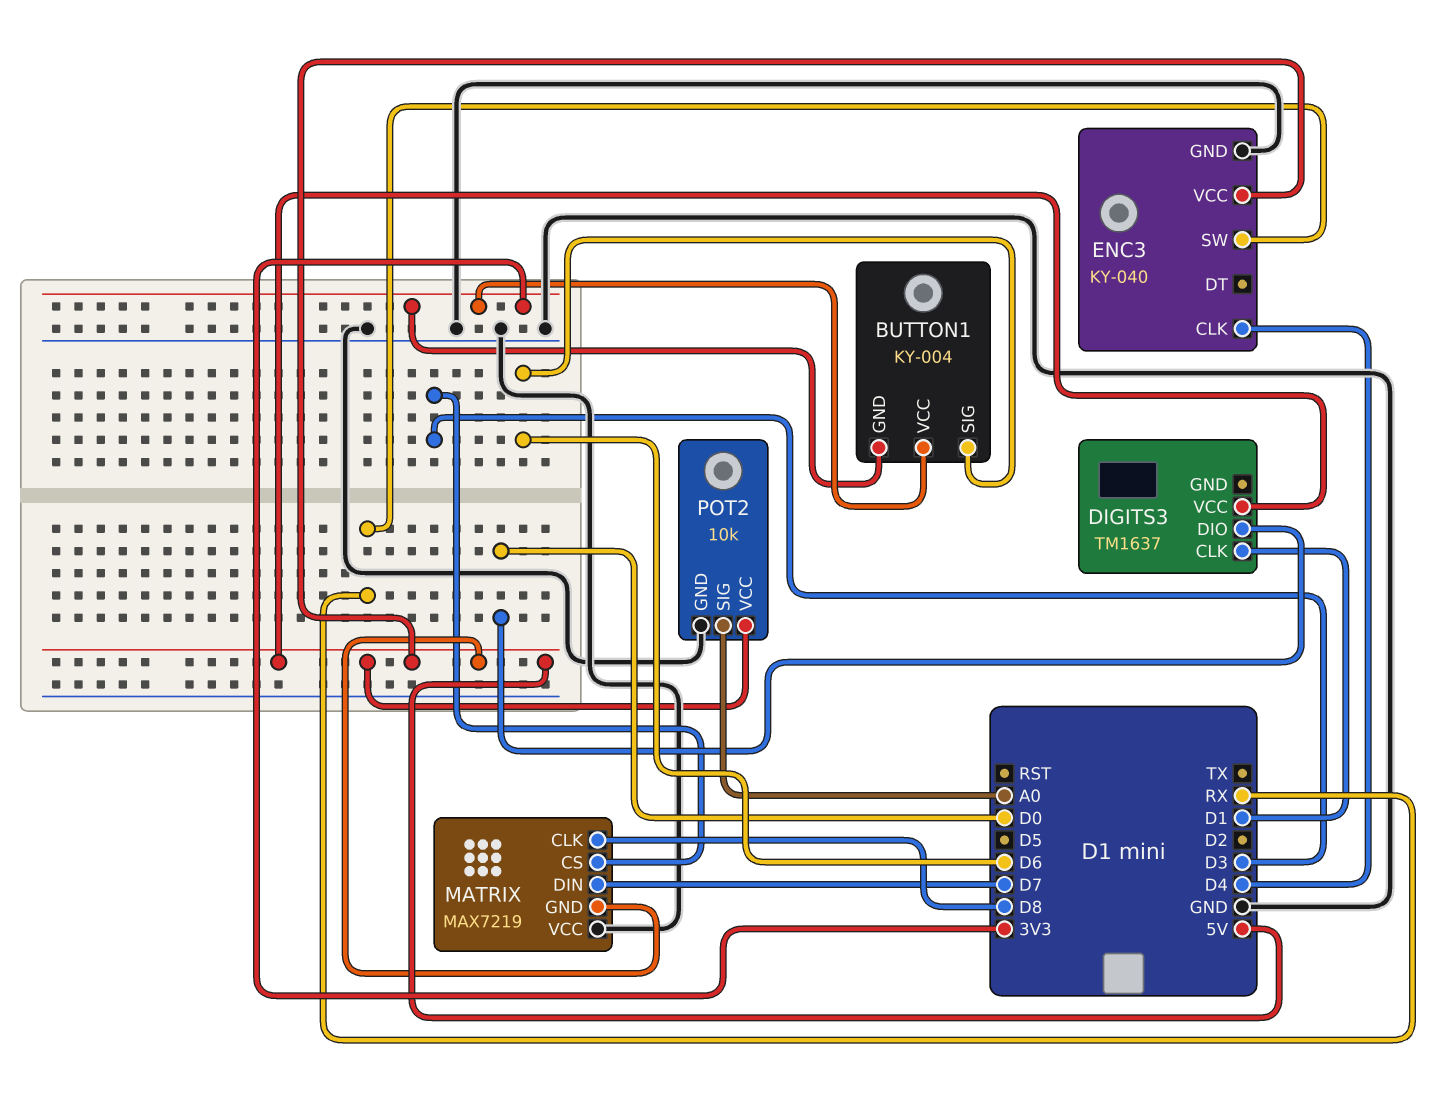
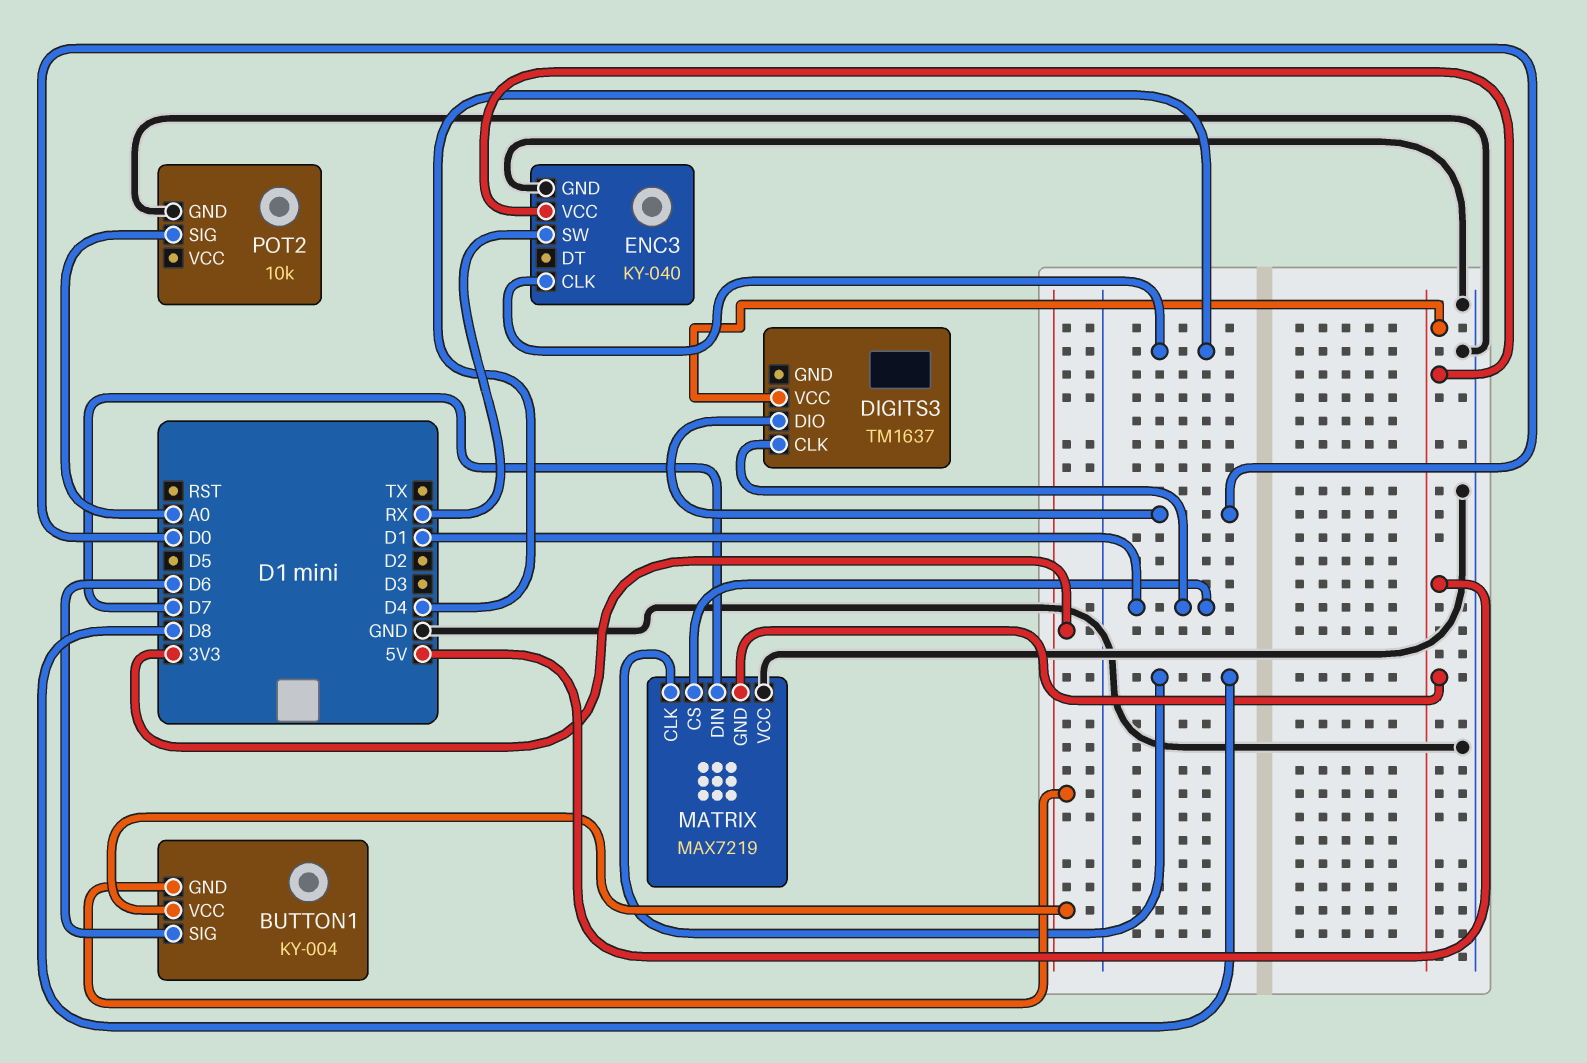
MATRIX pin CS: D3 -> D1
POT2 pin VCC: 5V -> none

